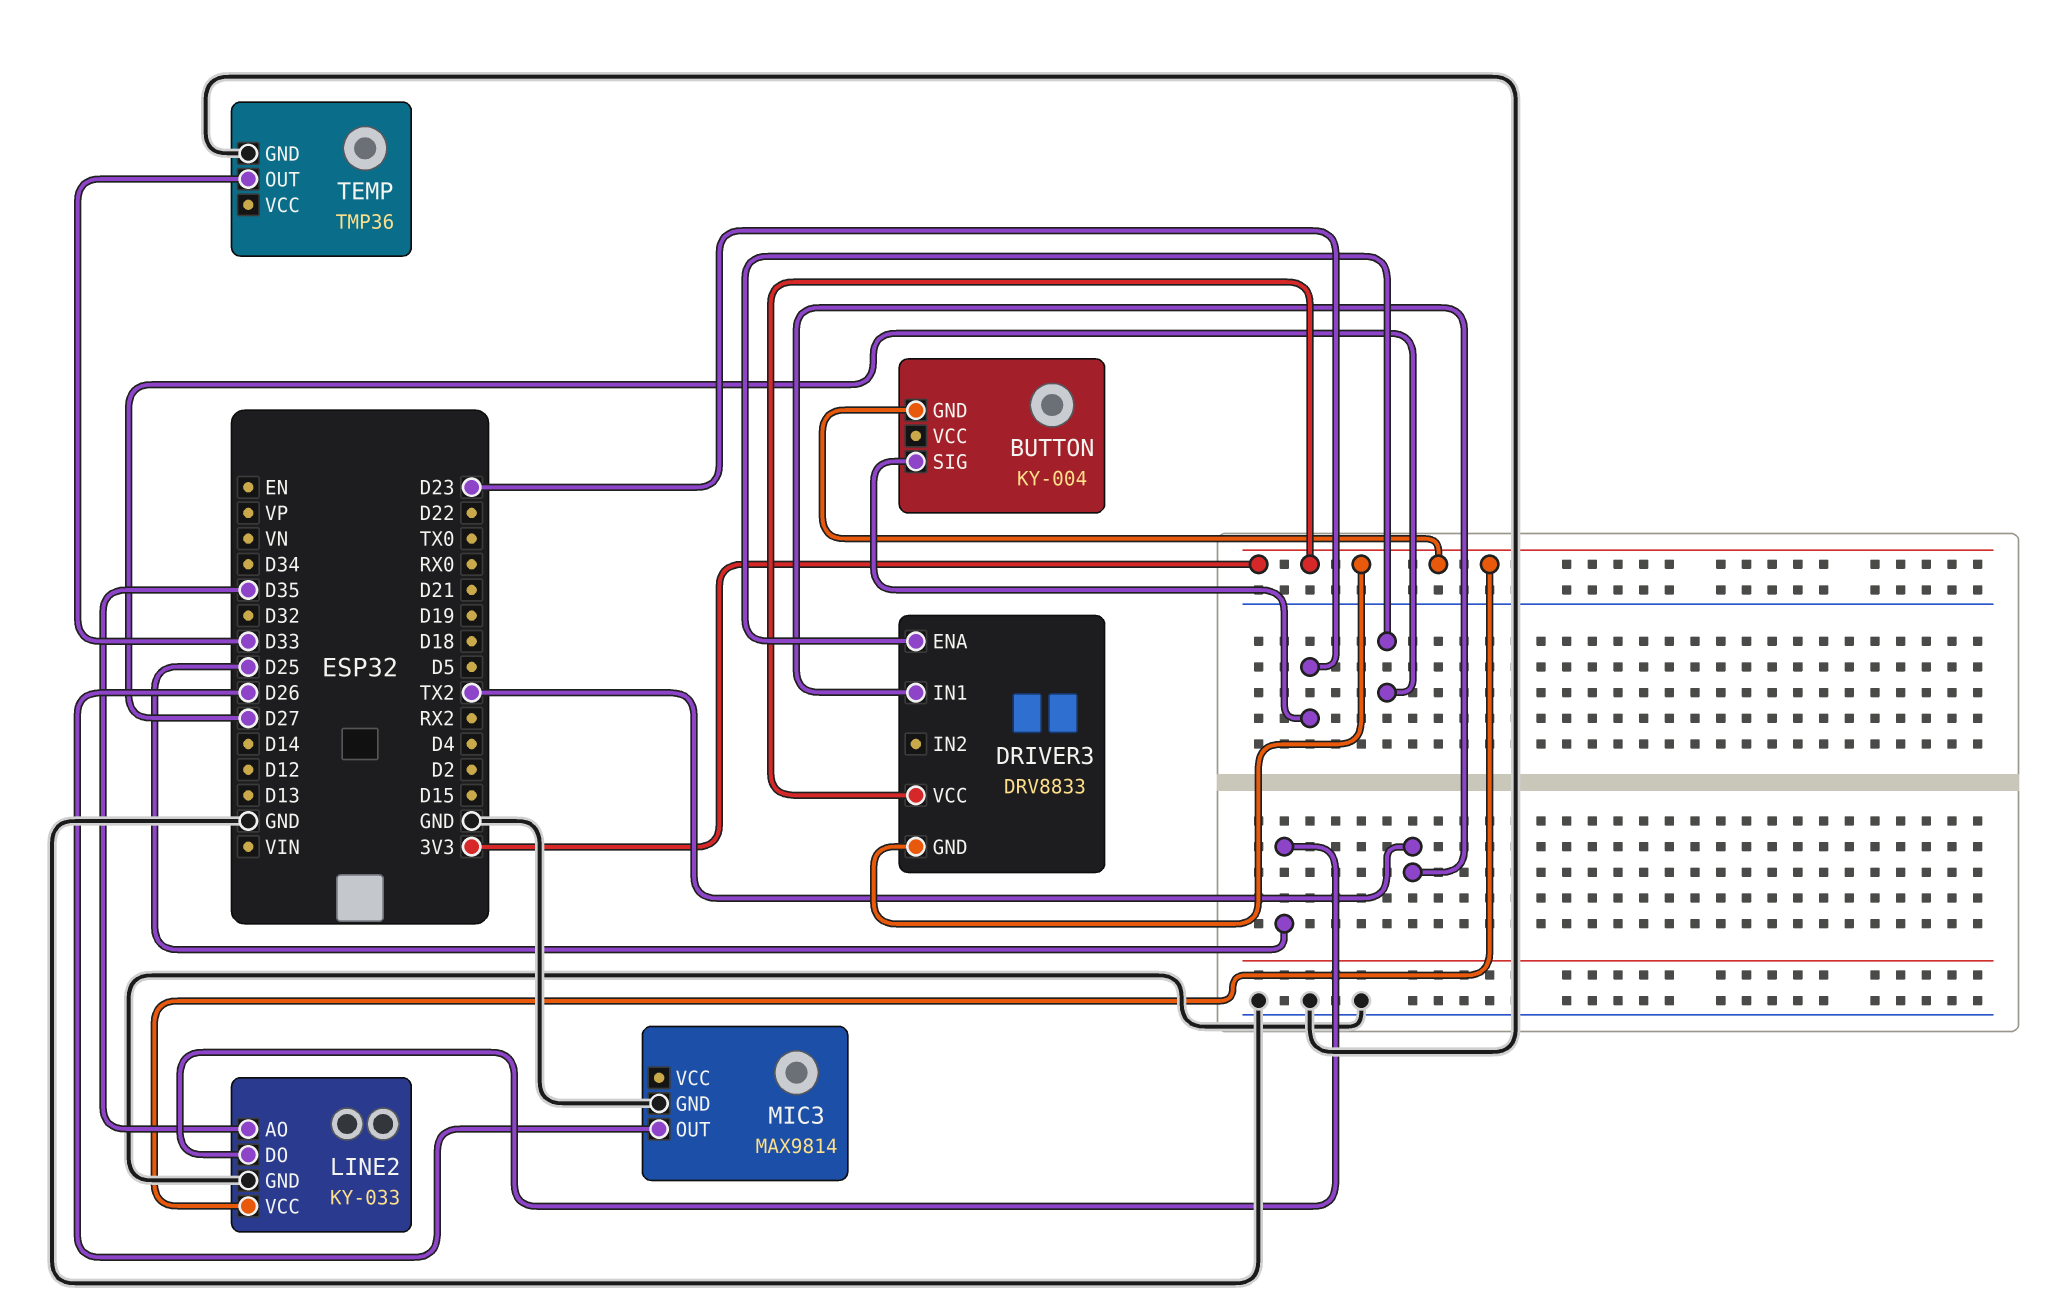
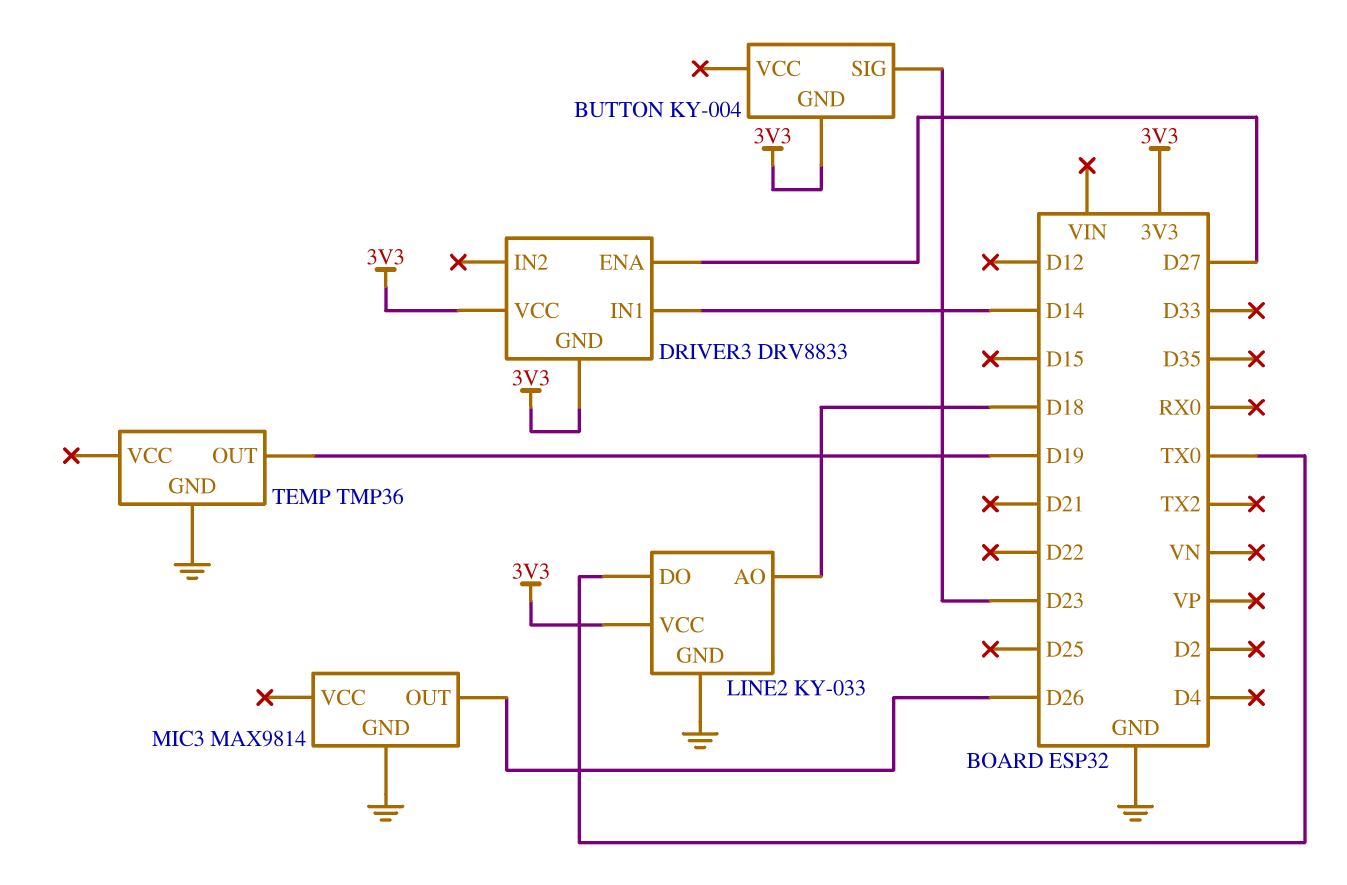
DRIVER3 pin IN1: TX2 -> D14
LINE2 pin AO: D35 -> D18
LINE2 pin DO: D25 -> TX0
TEMP pin OUT: D33 -> D19

